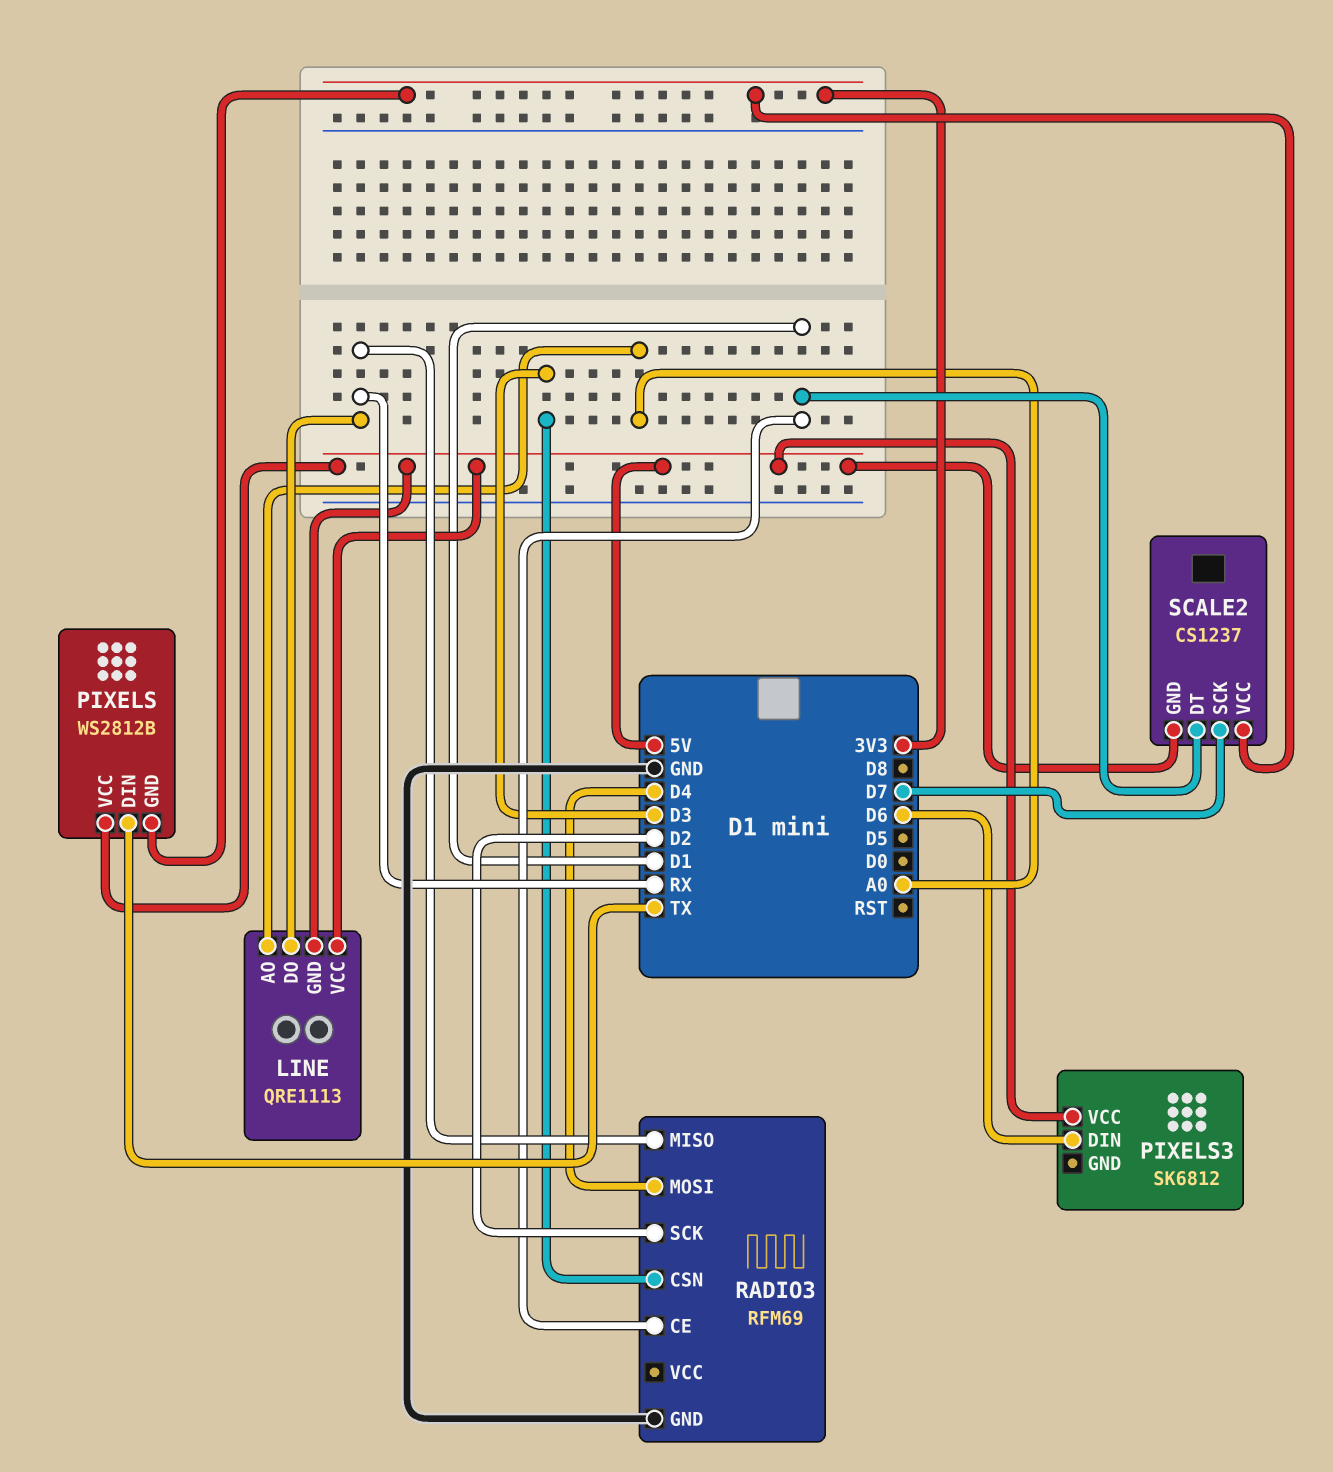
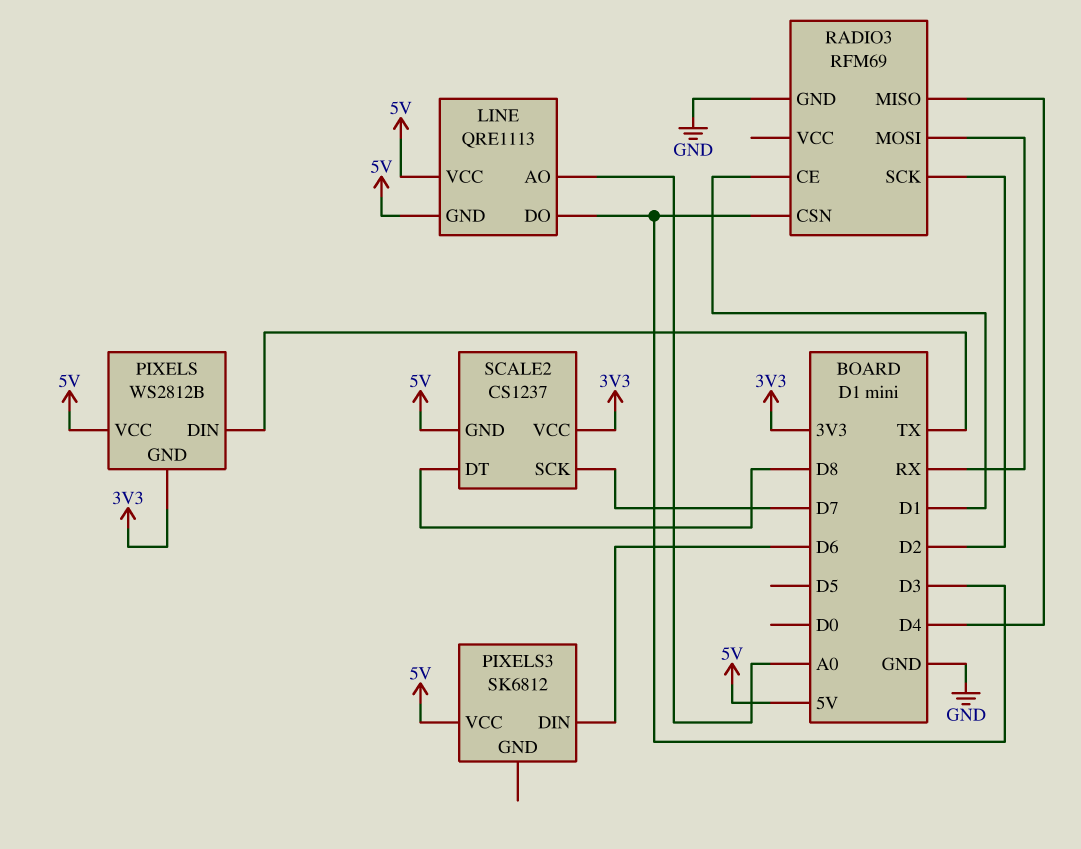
LINE pin DO: RX -> D3
RADIO3 pin MISO: RX -> D4
RADIO3 pin MOSI: D4 -> RX
SCALE2 pin DT: D1 -> D8

